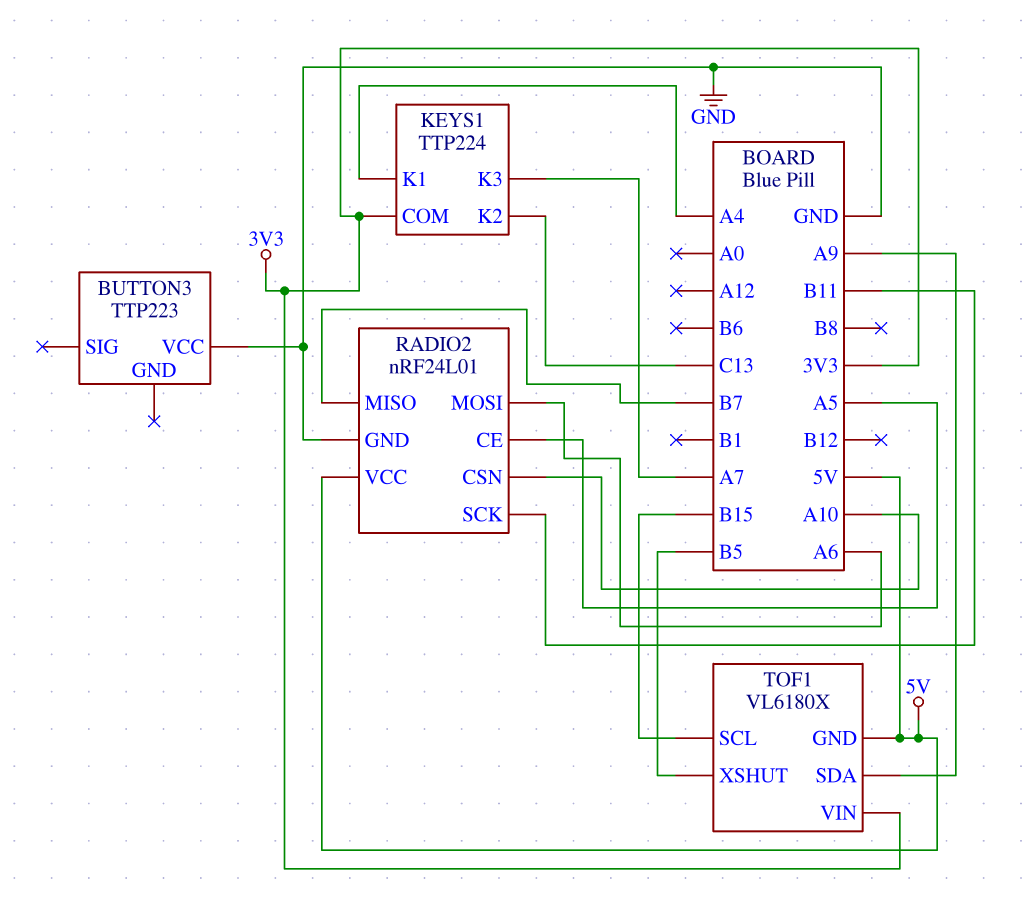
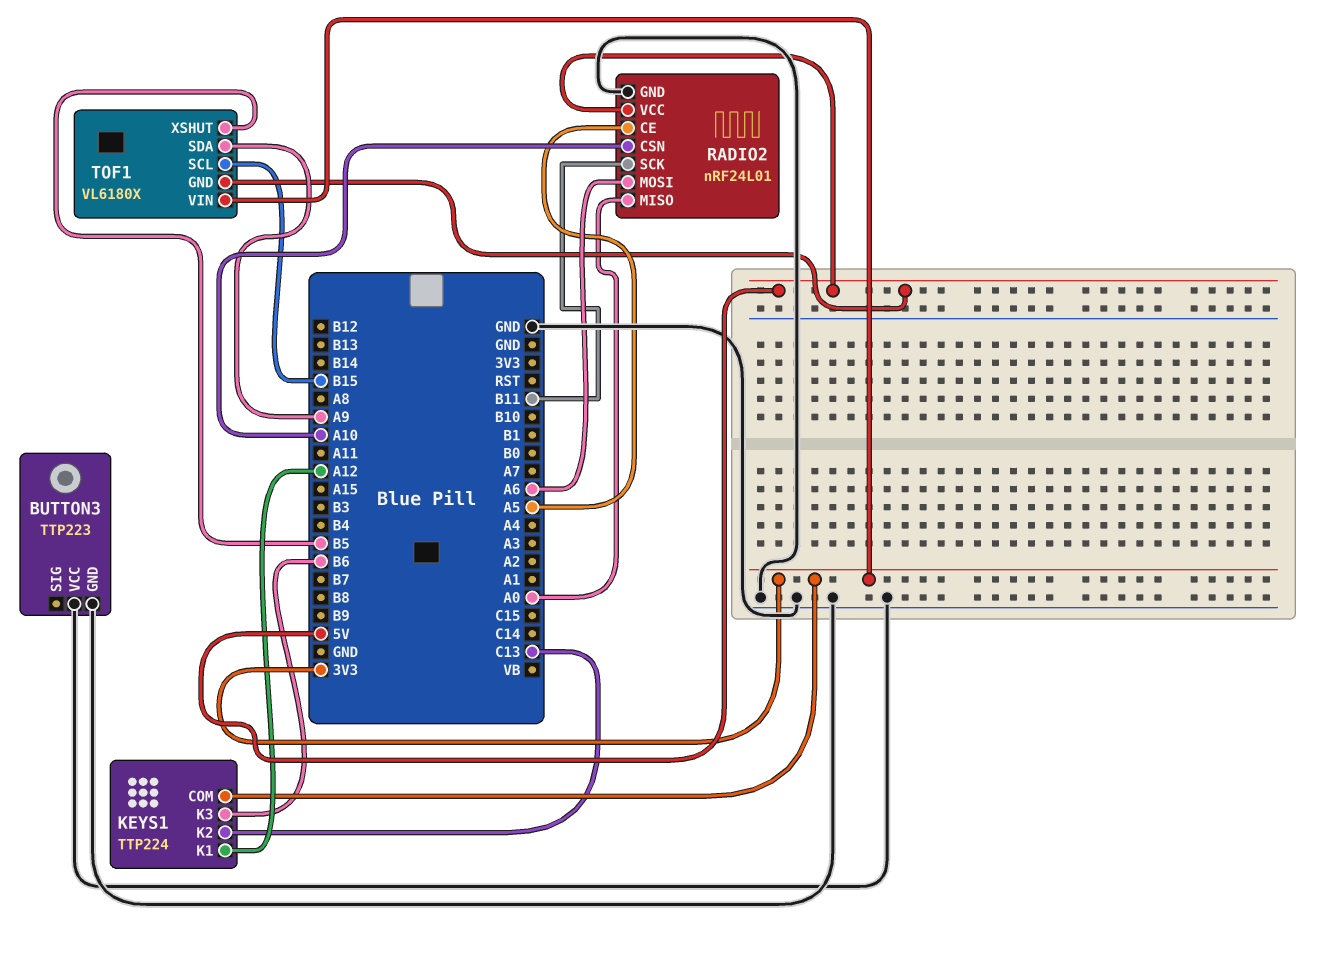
BUTTON3 pin GND: none -> GND
KEYS1 pin K1: A4 -> A12
KEYS1 pin K3: A7 -> B6
RADIO2 pin MISO: B7 -> A0

